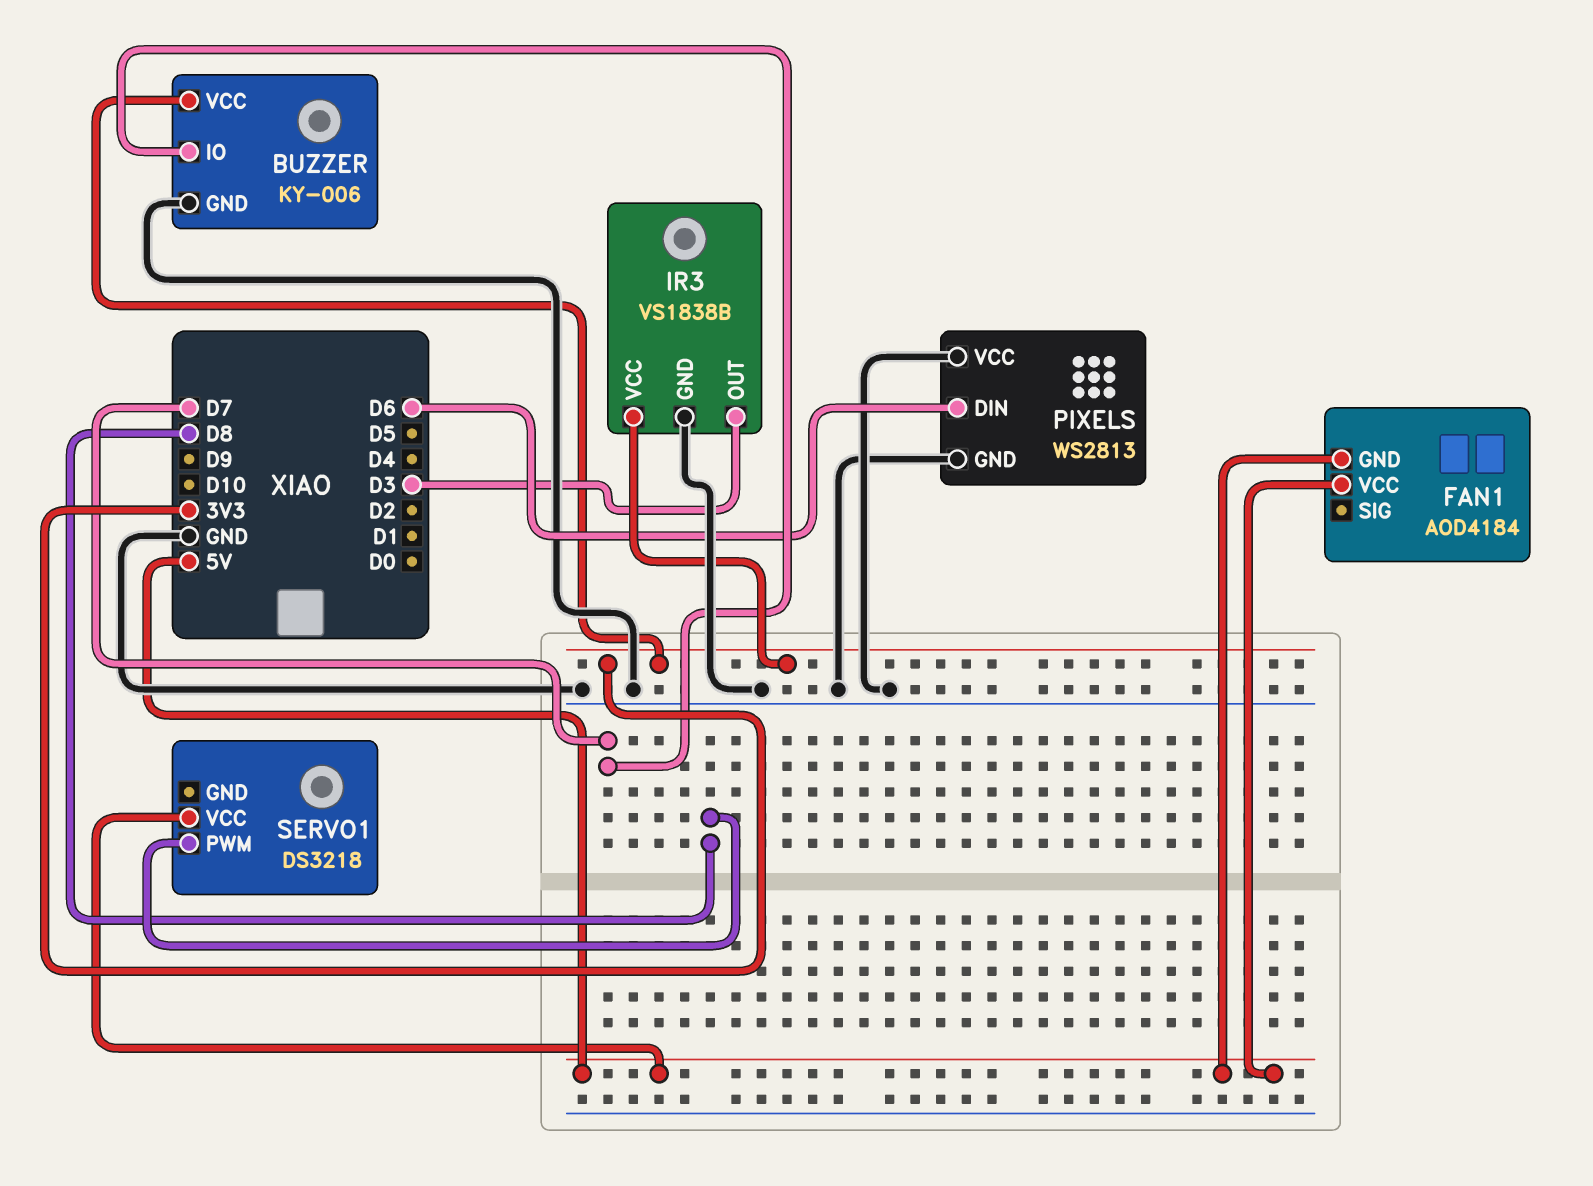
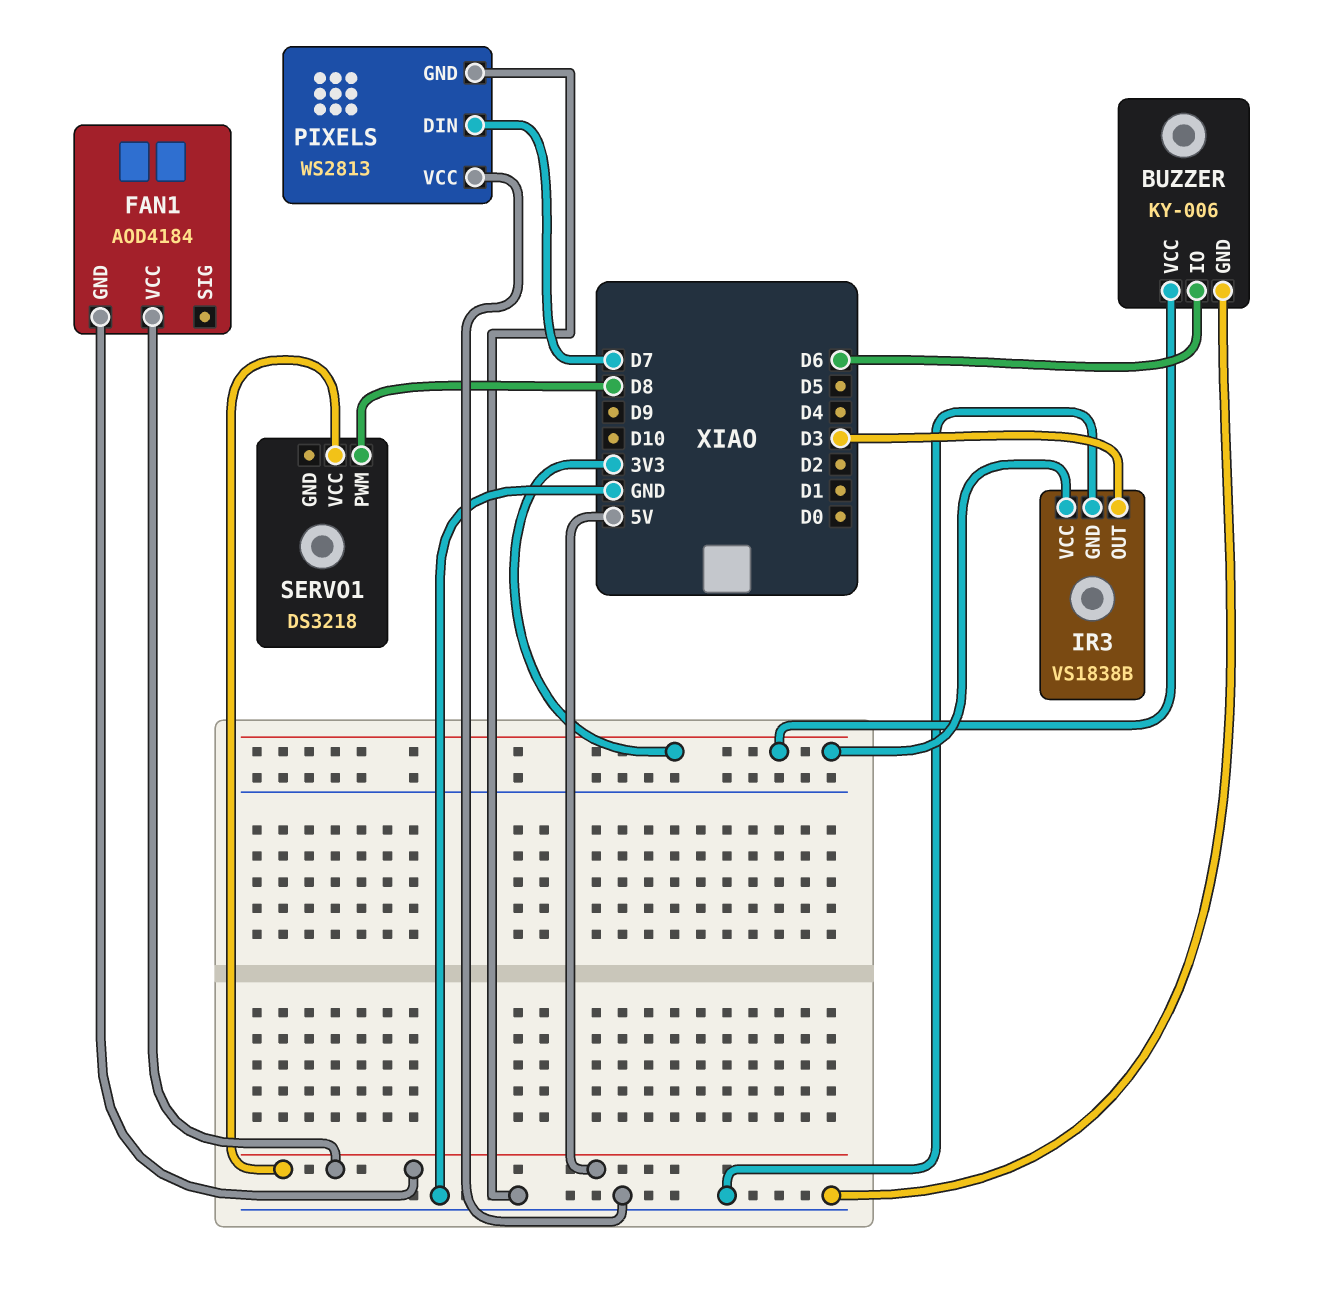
BUZZER pin IO: D7 -> D6
PIXELS pin DIN: D6 -> D7

